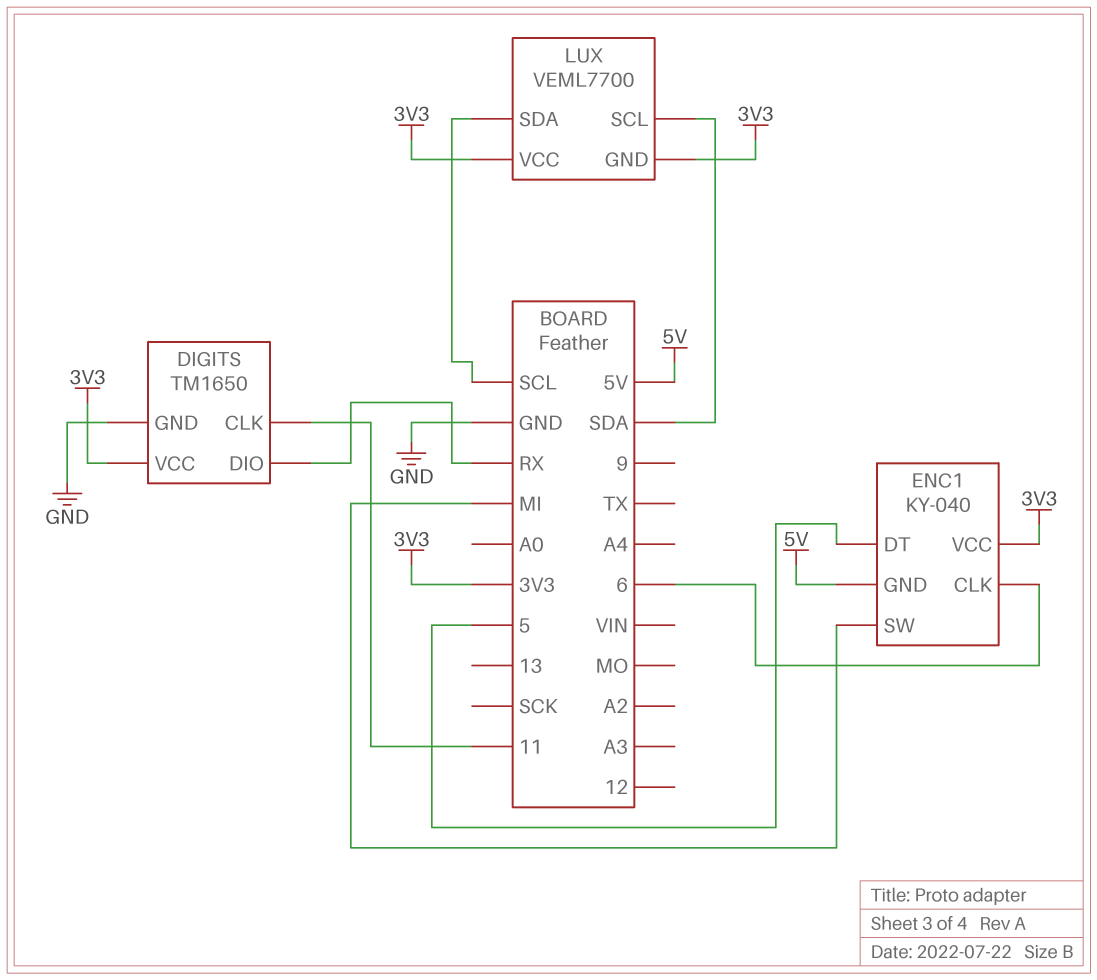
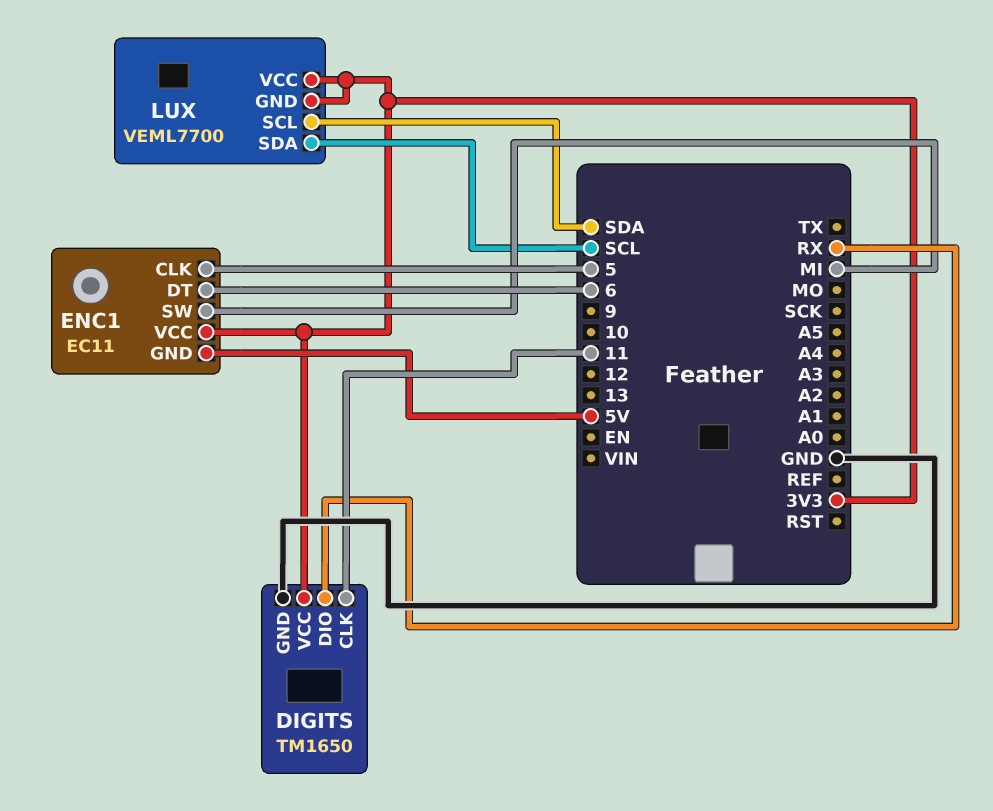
ENC1: KY-040 -> EC11
ENC1 pin CLK: 6 -> 5
ENC1 pin DT: 5 -> 6

